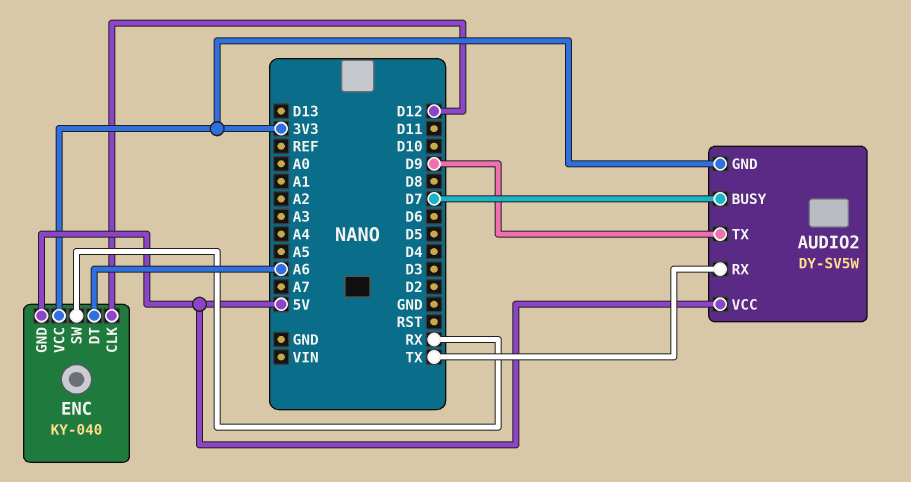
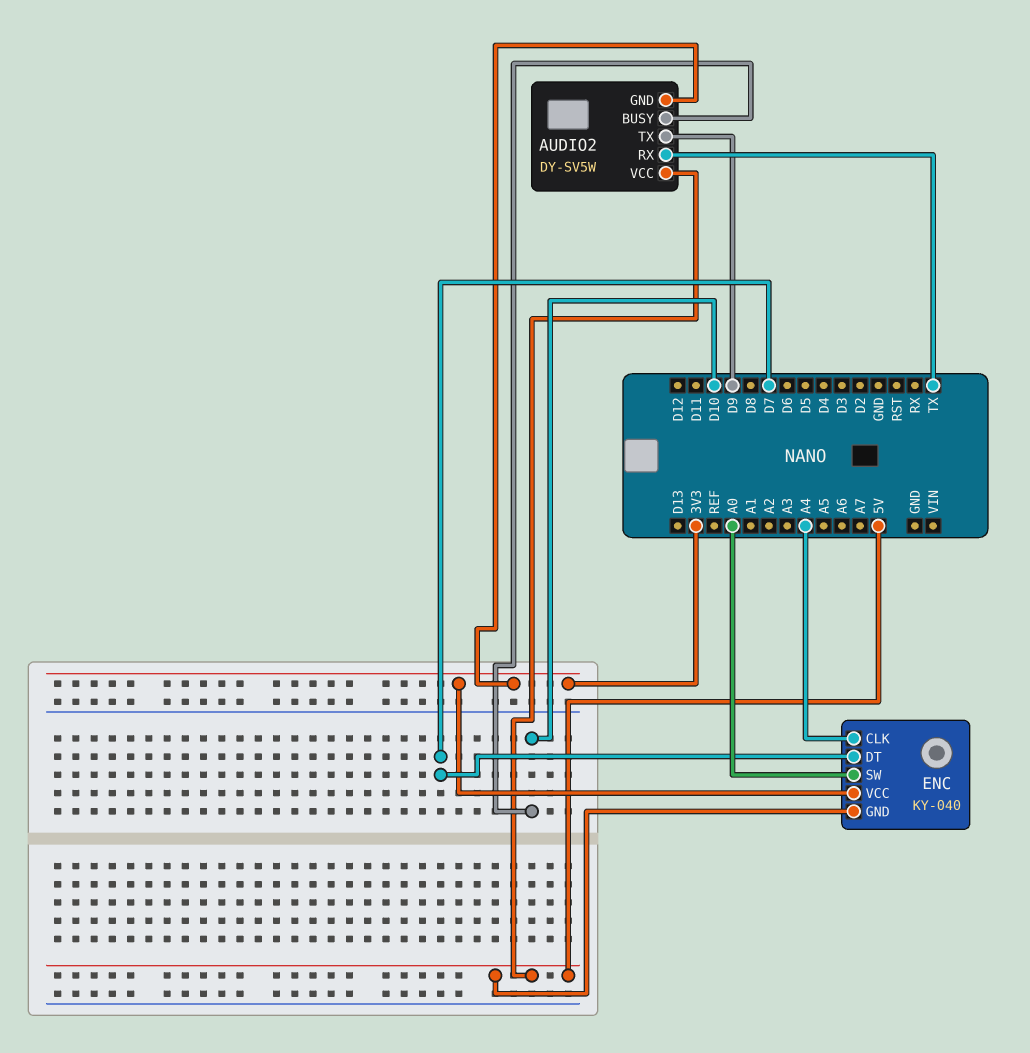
AUDIO2 pin BUSY: D7 -> D10
ENC pin CLK: D12 -> A4
ENC pin DT: A6 -> D7
ENC pin SW: RX -> A0

